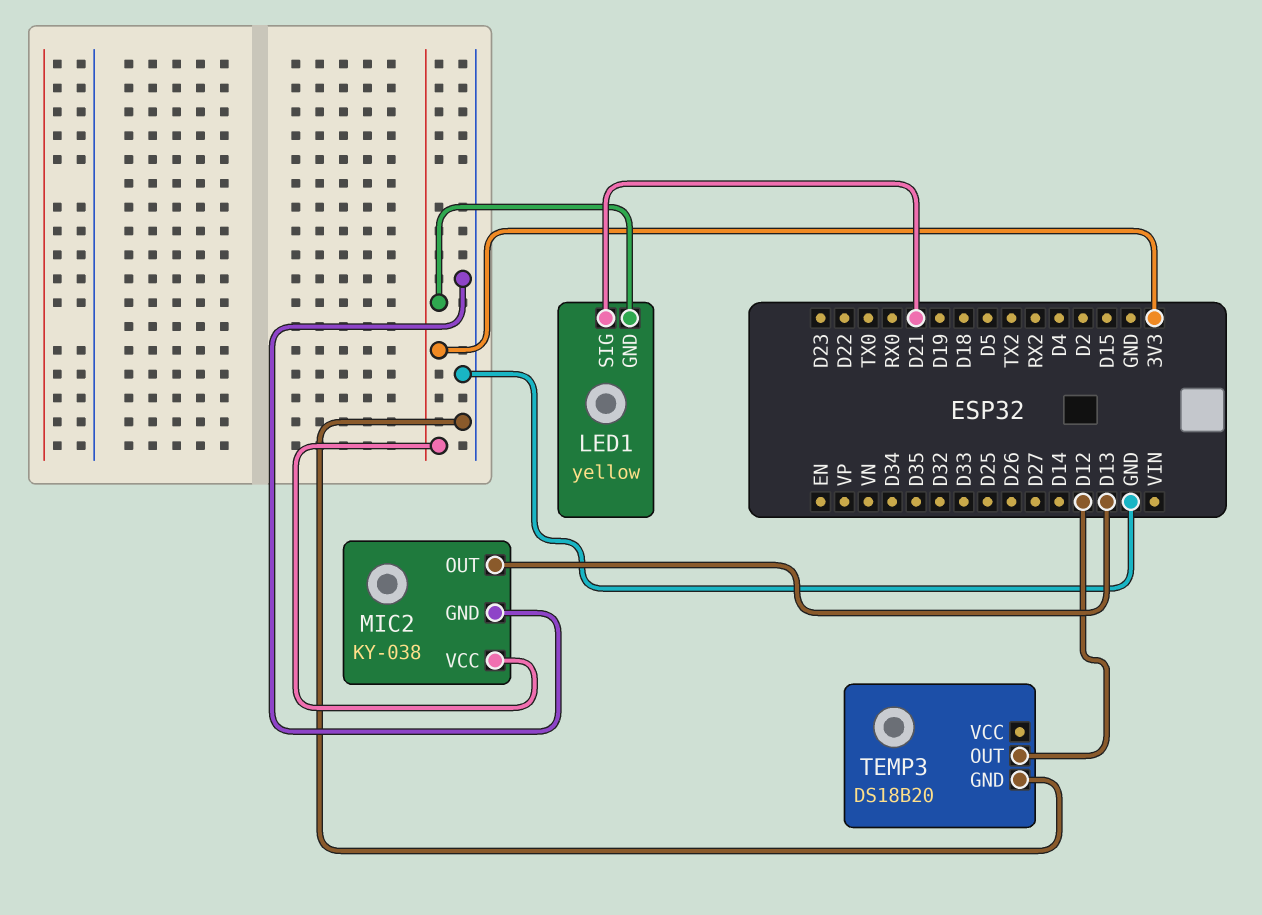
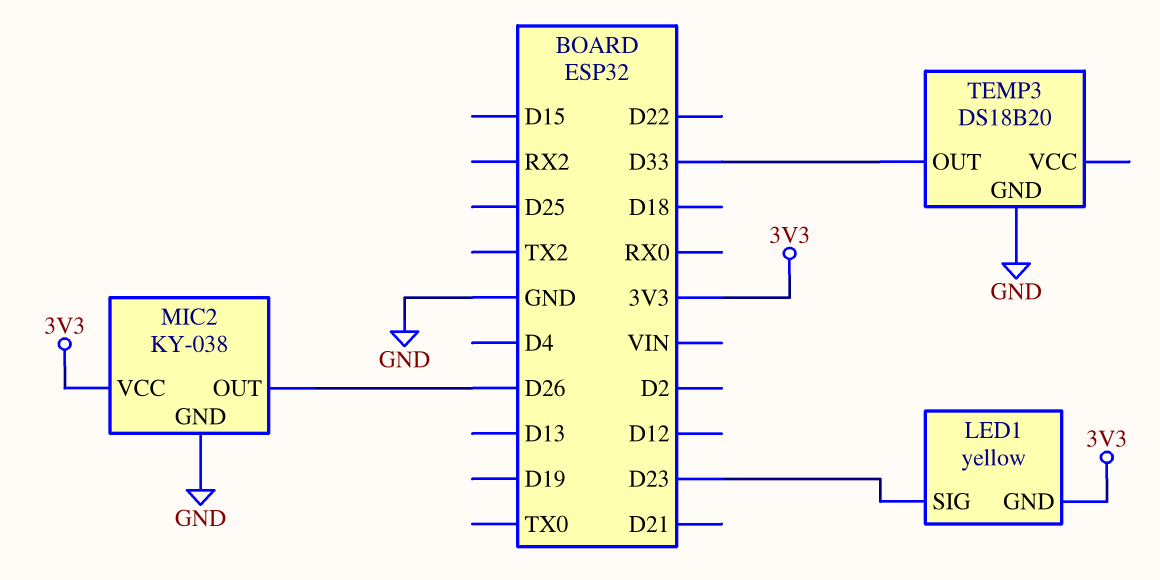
LED1 pin SIG: D21 -> D23
MIC2 pin OUT: D13 -> D26
TEMP3 pin OUT: D12 -> D33

